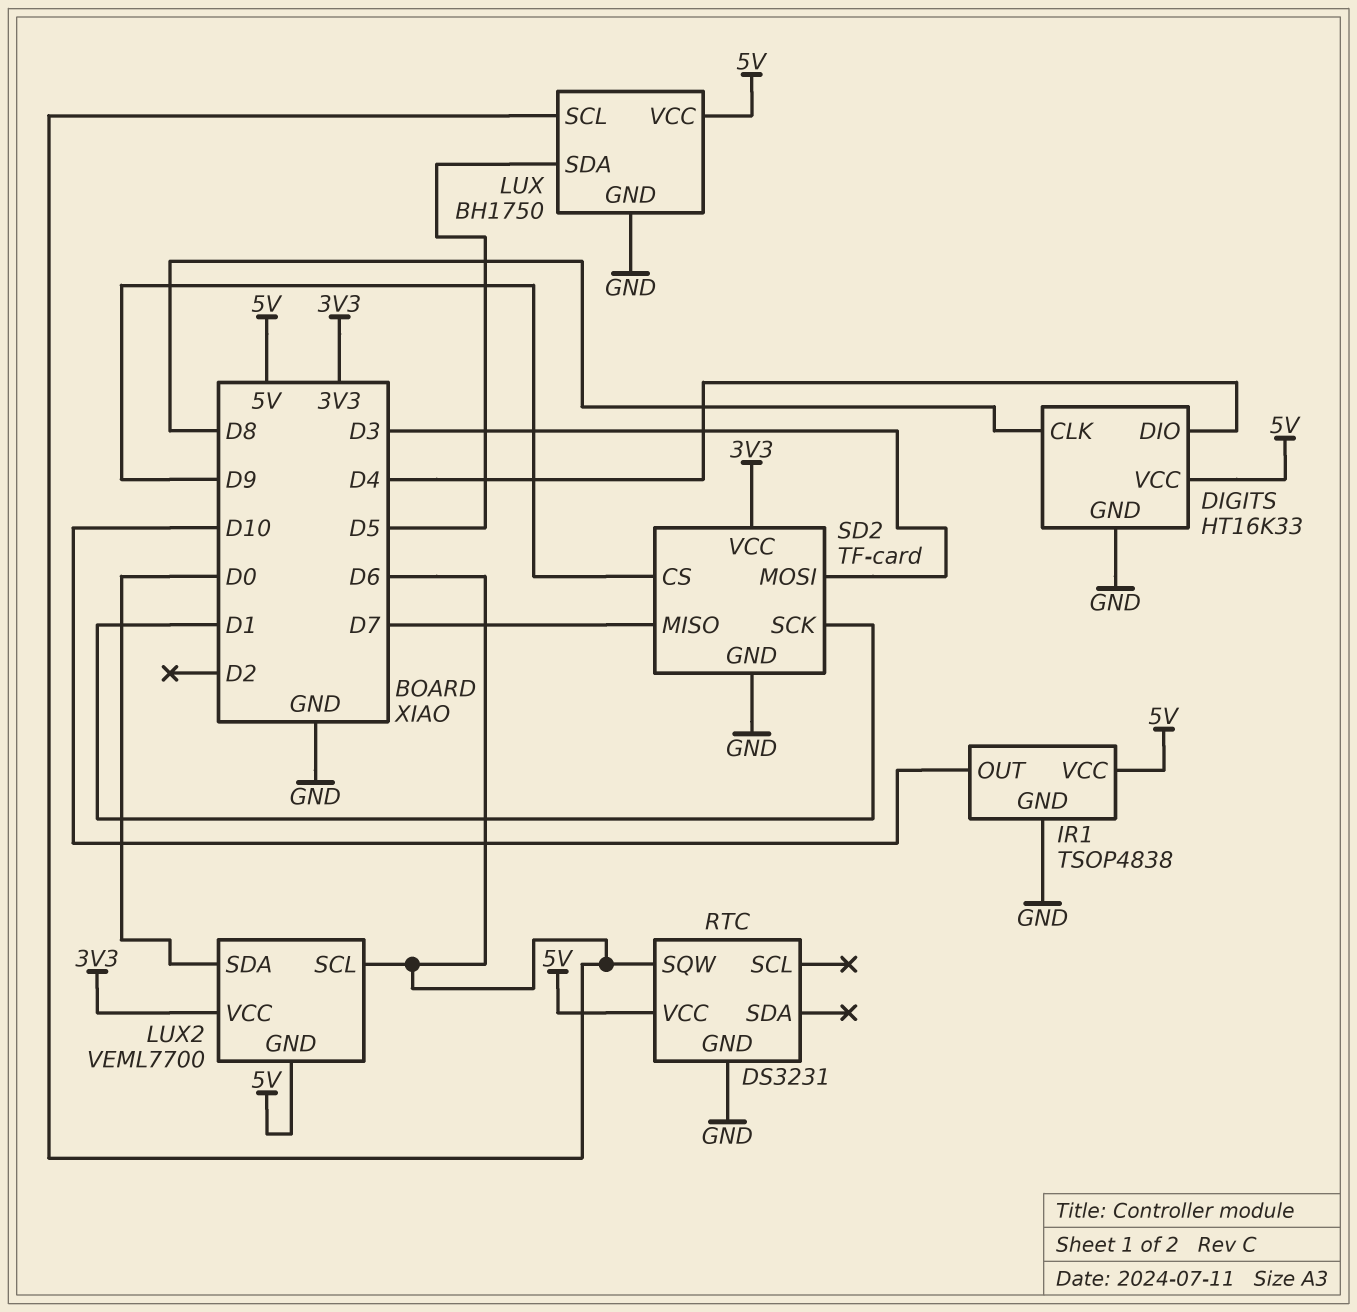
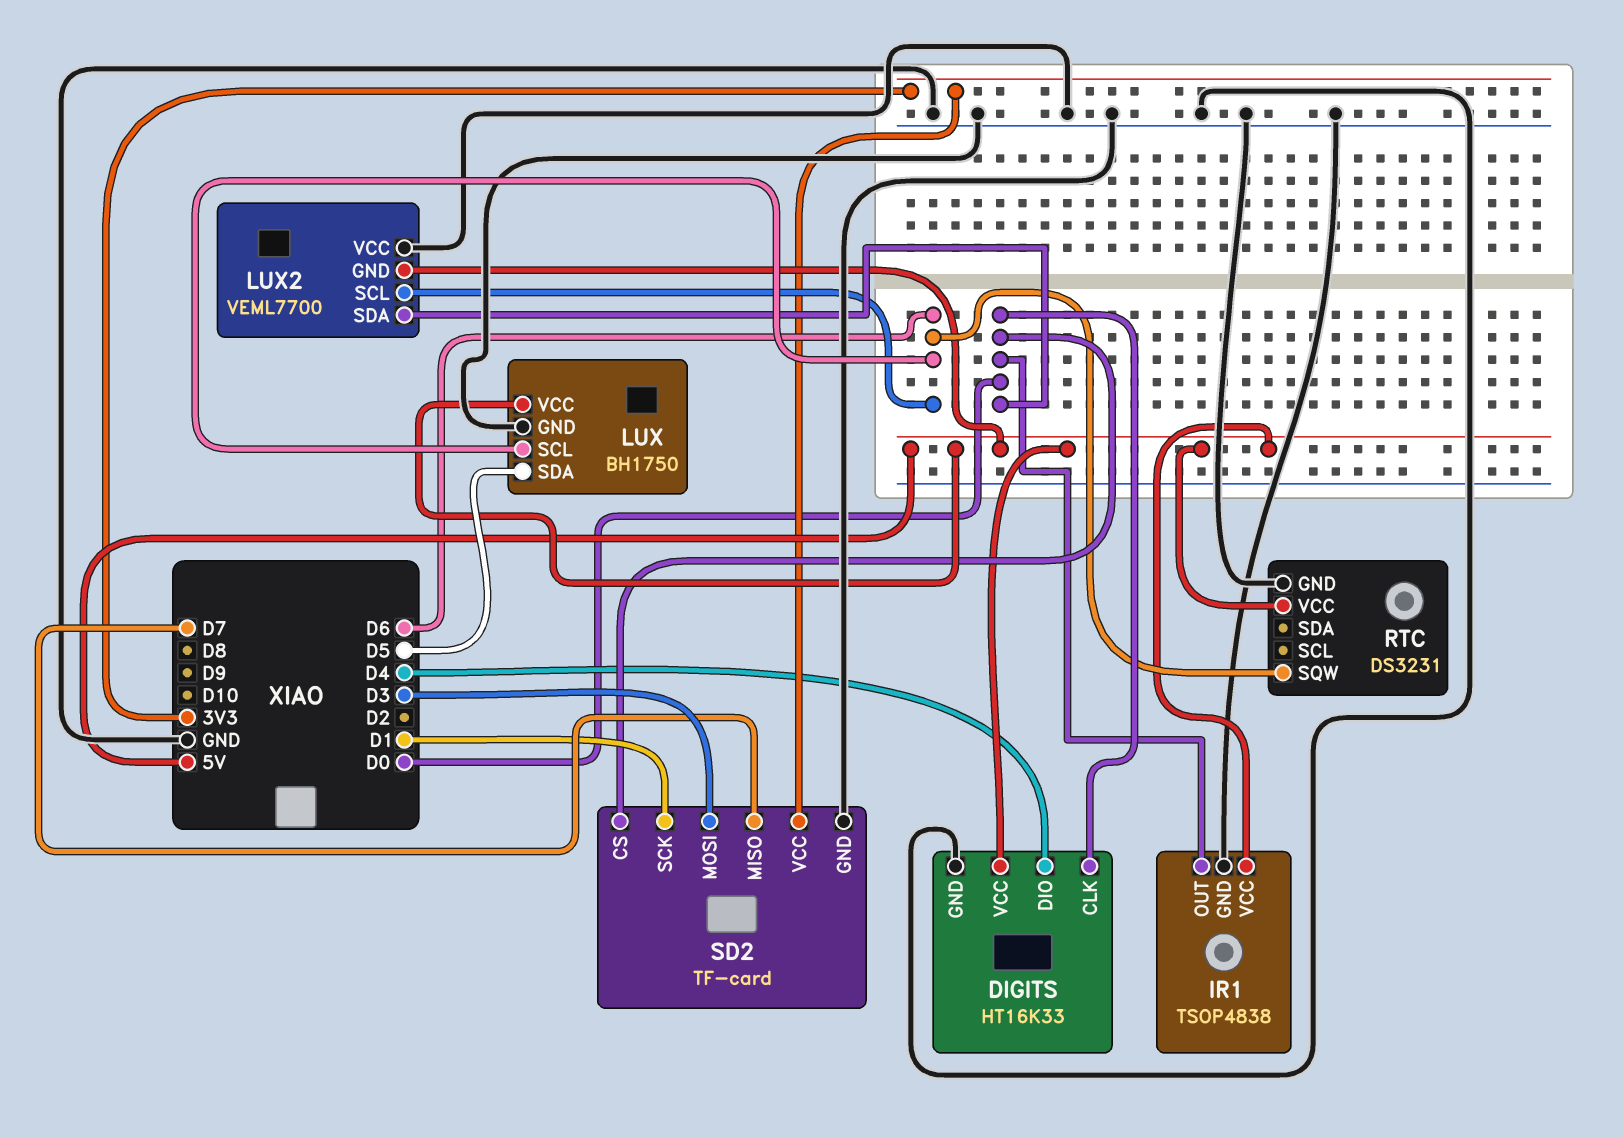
DIGITS pin CLK: D8 -> D0
IR1 pin OUT: D10 -> D0
LUX2 pin VCC: 3V3 -> GND
SD2 pin CS: D9 -> D0

